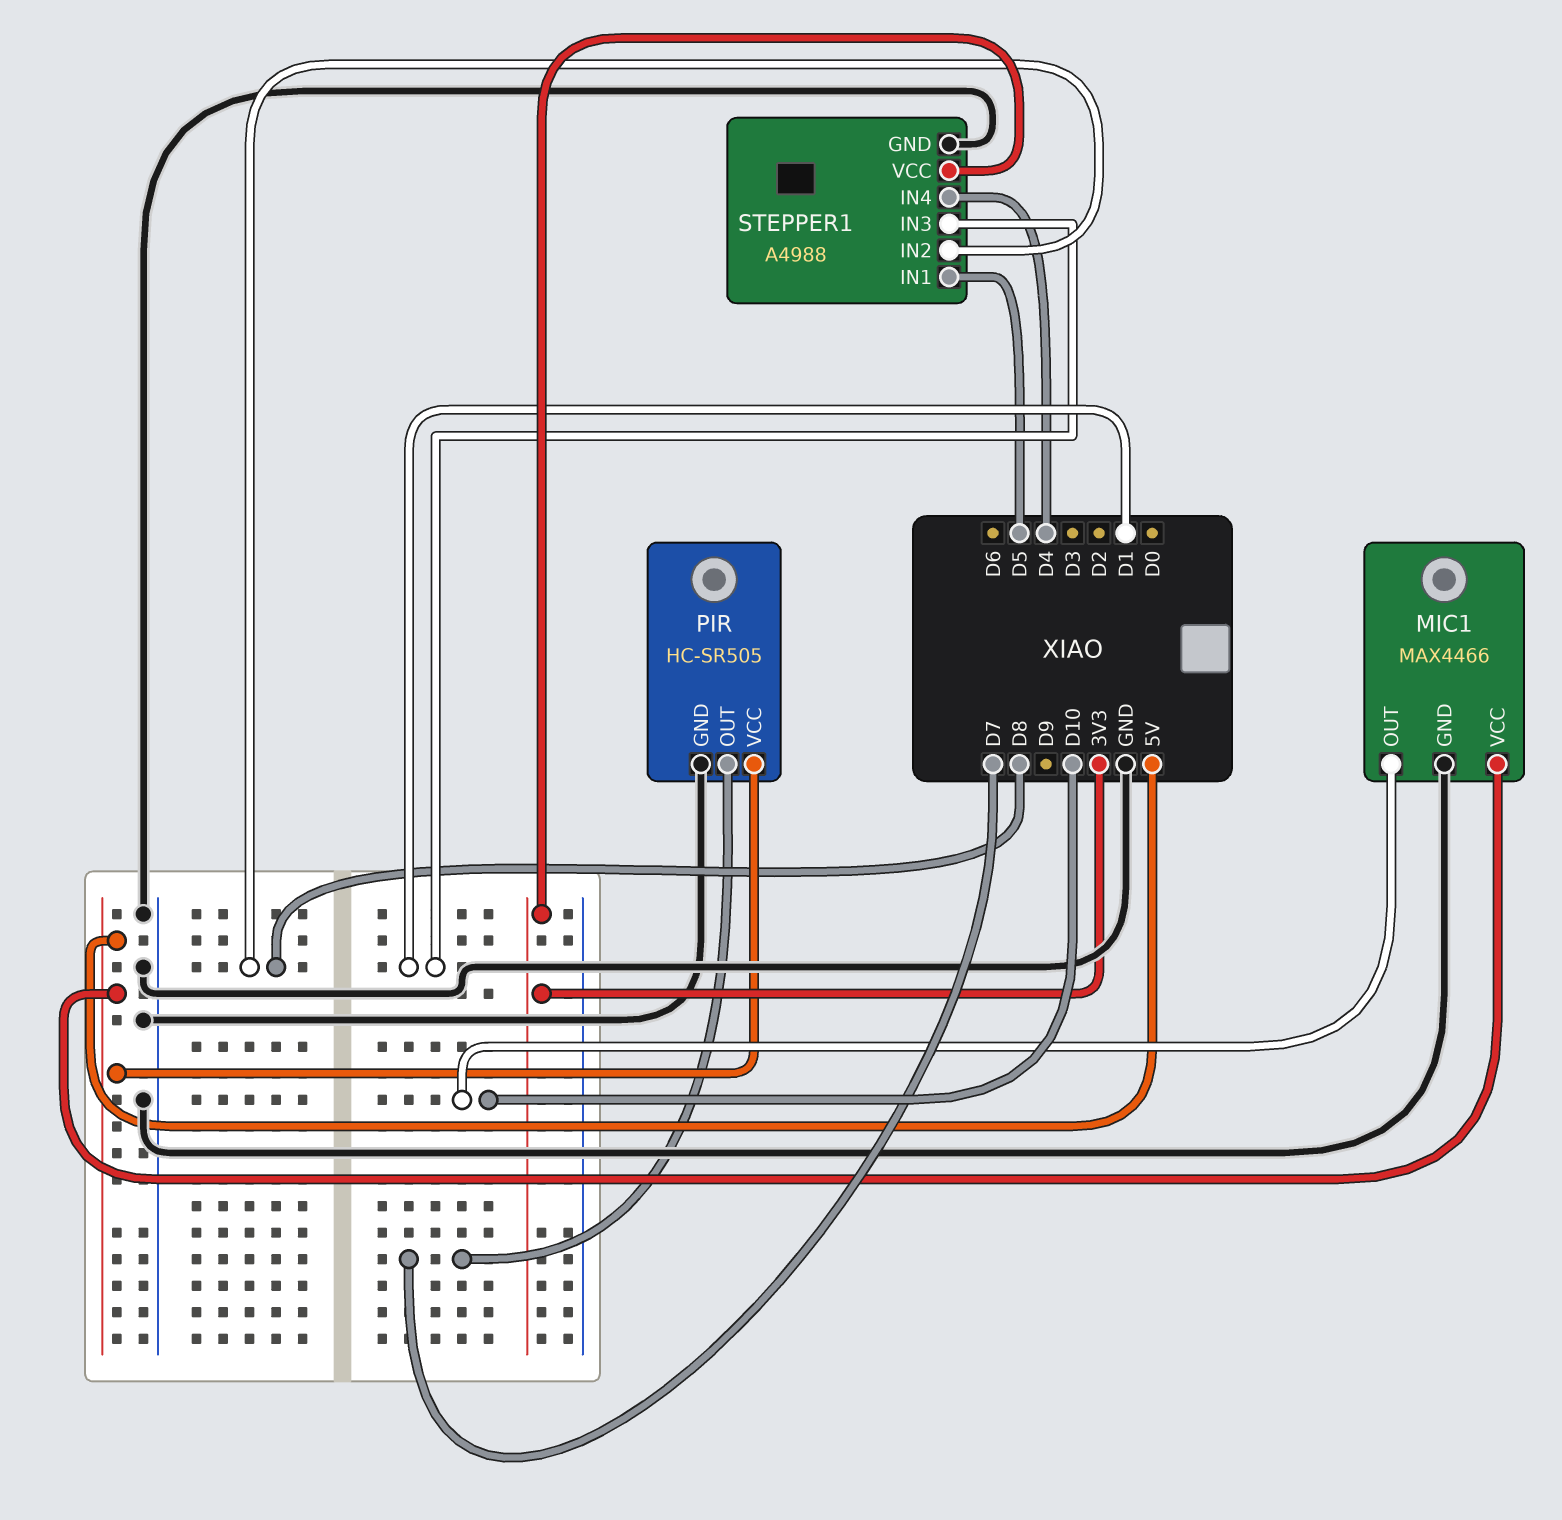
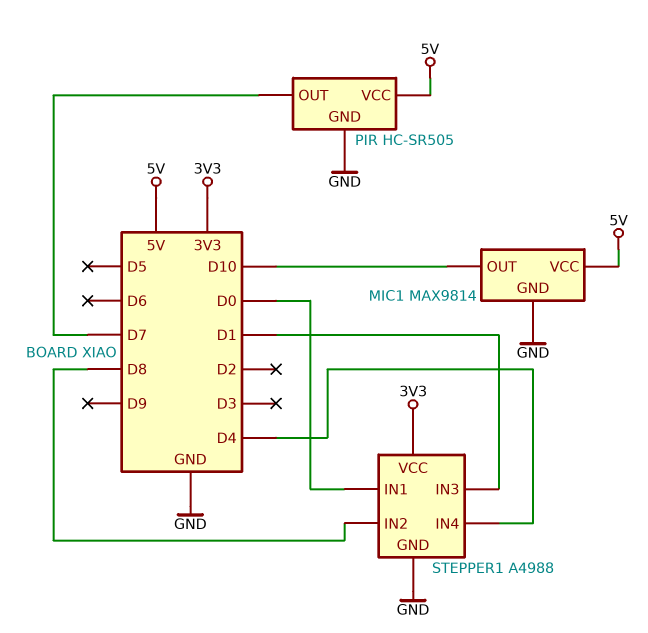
MIC1: MAX4466 -> MAX9814
STEPPER1 pin IN1: D5 -> D0

